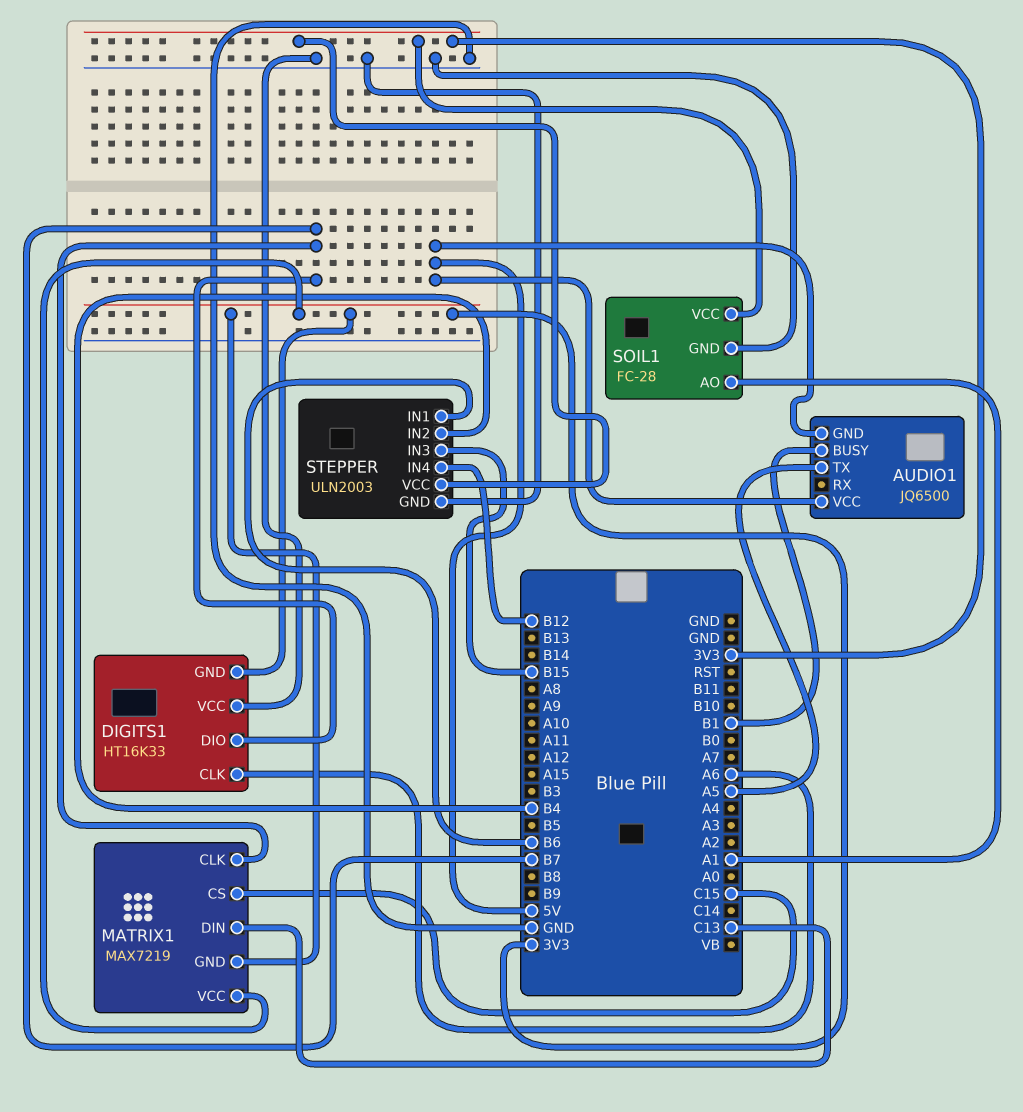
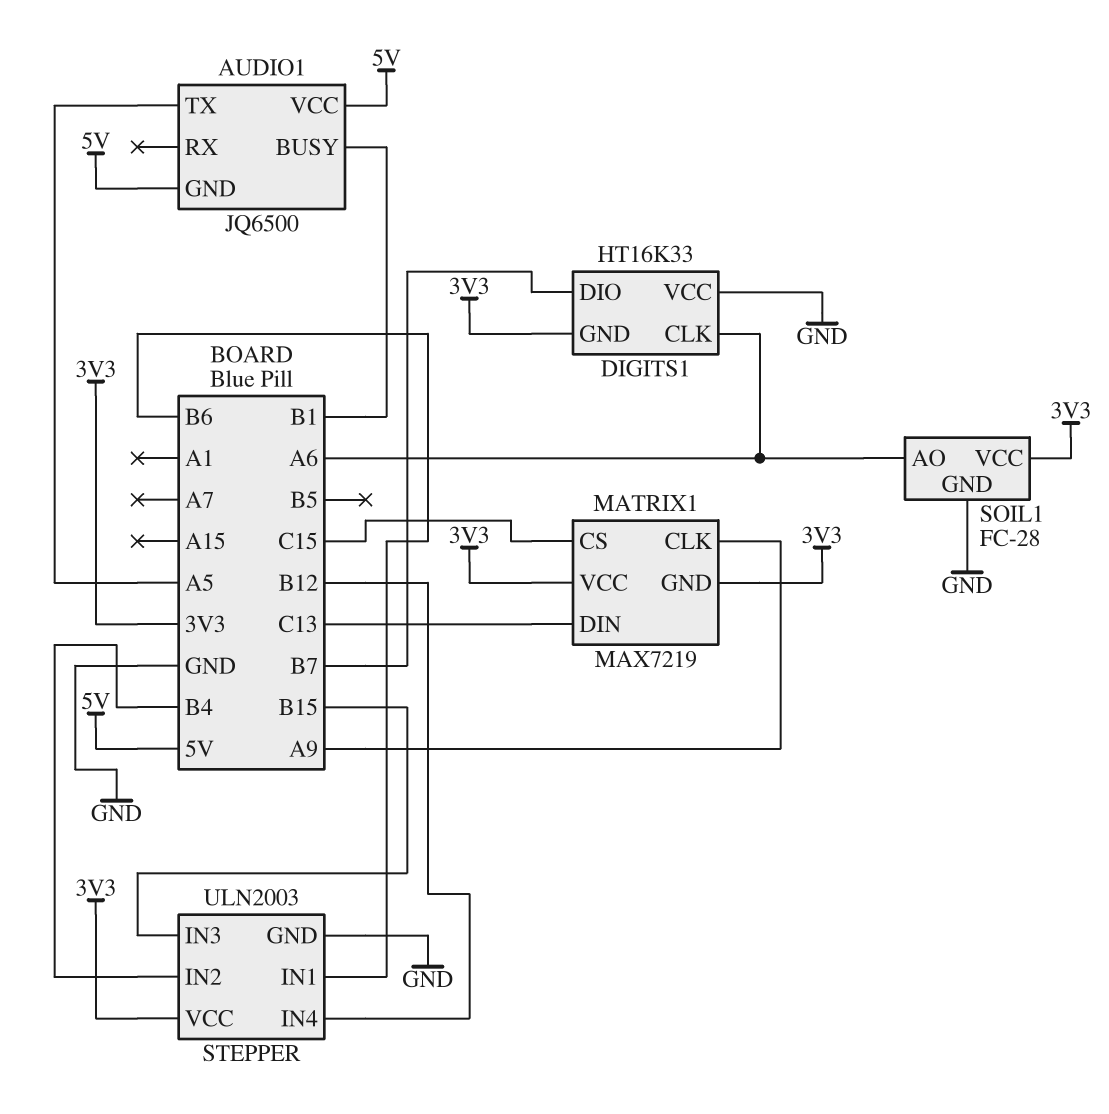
MATRIX1 pin CLK: B7 -> A9
SOIL1 pin AO: A1 -> A6

